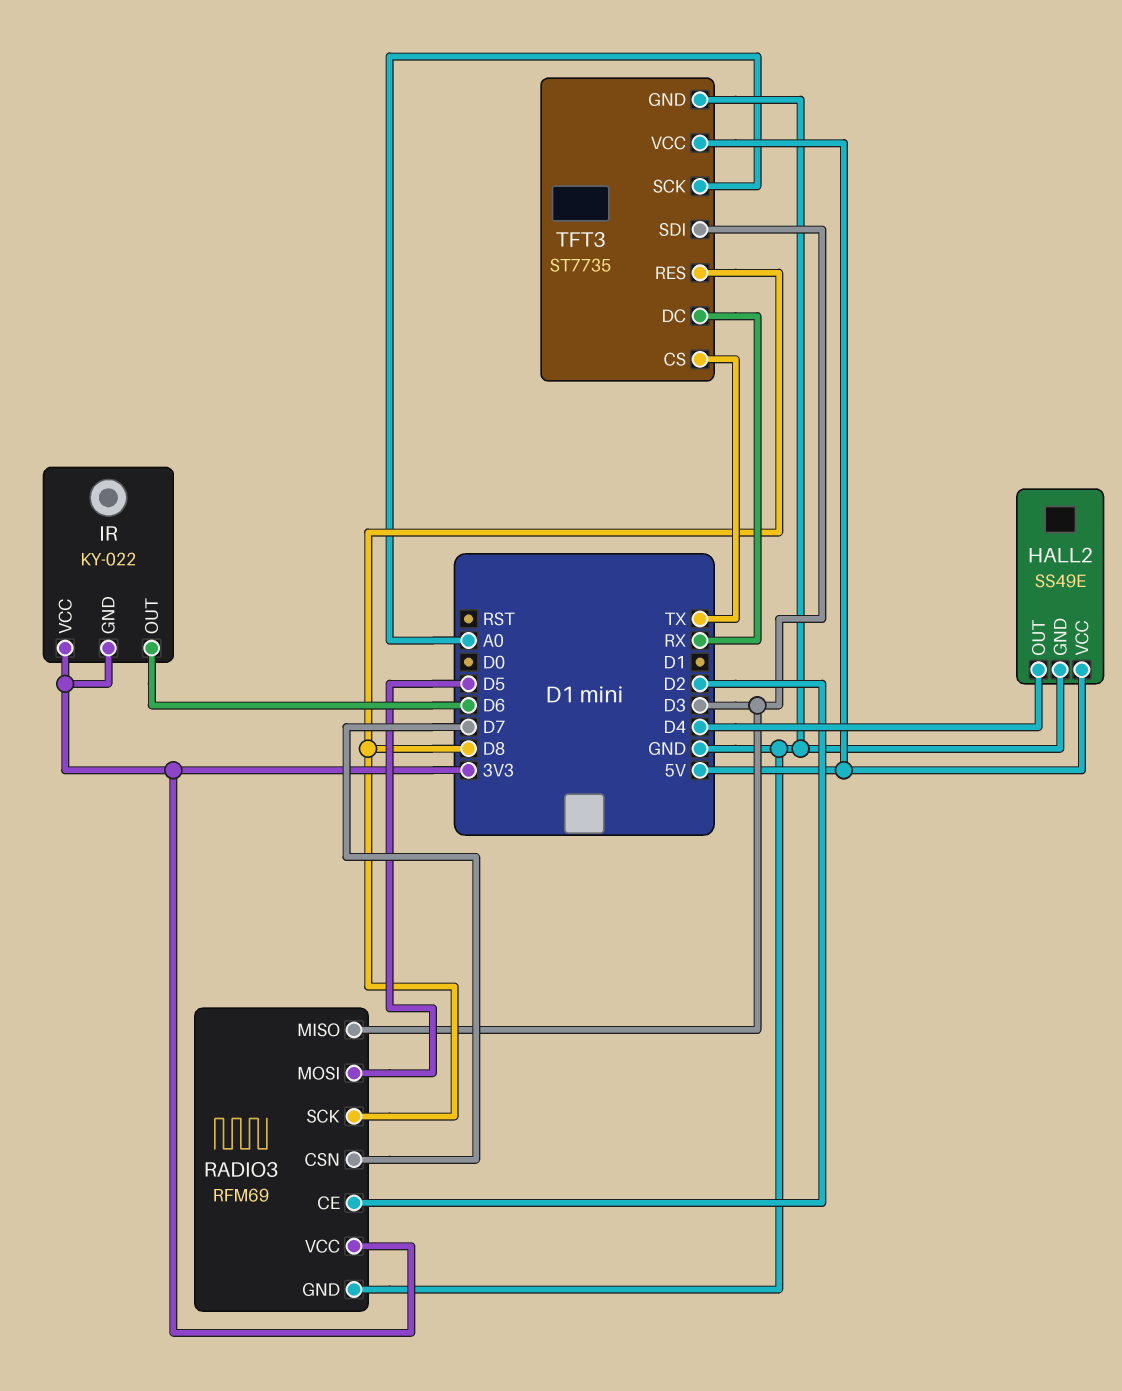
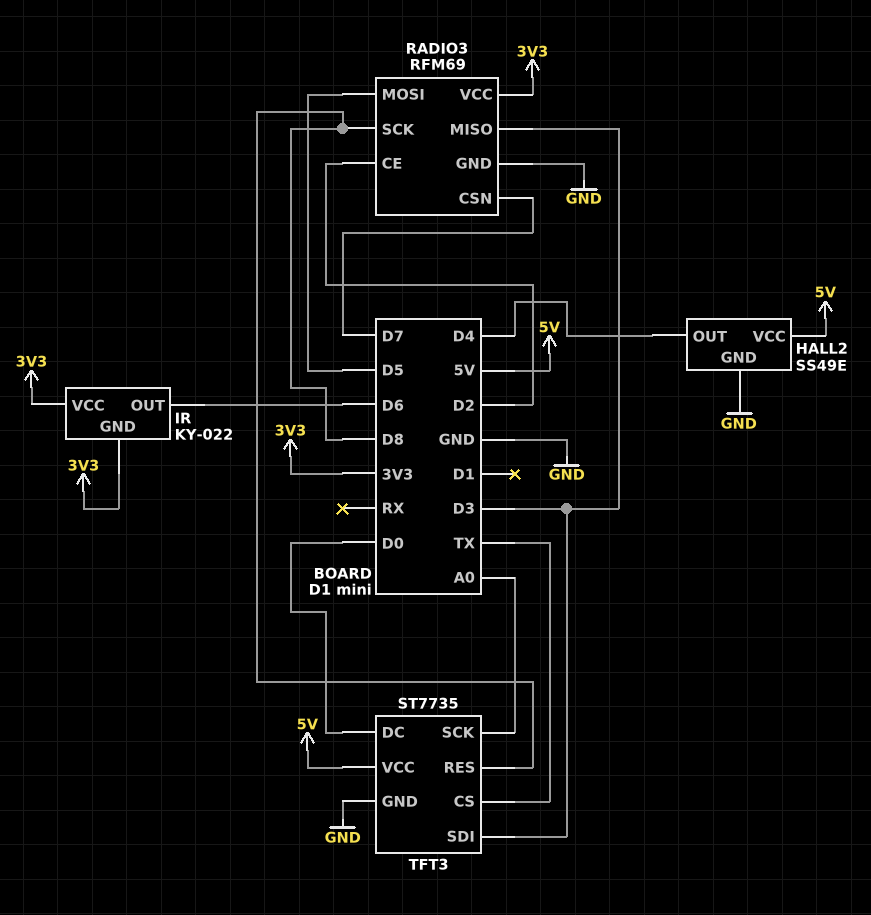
TFT3 pin DC: RX -> D0

